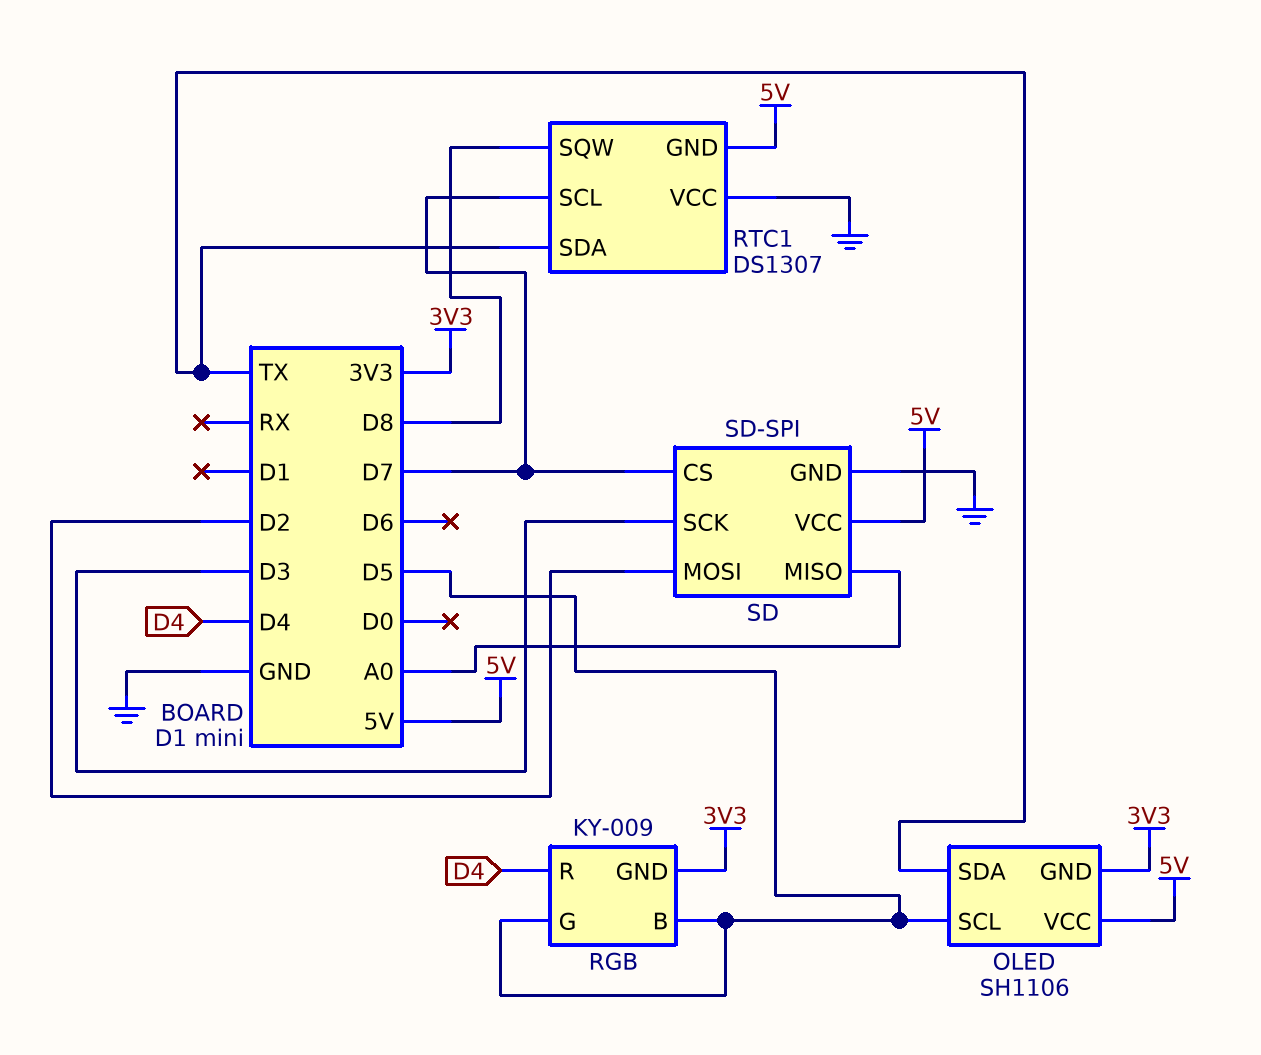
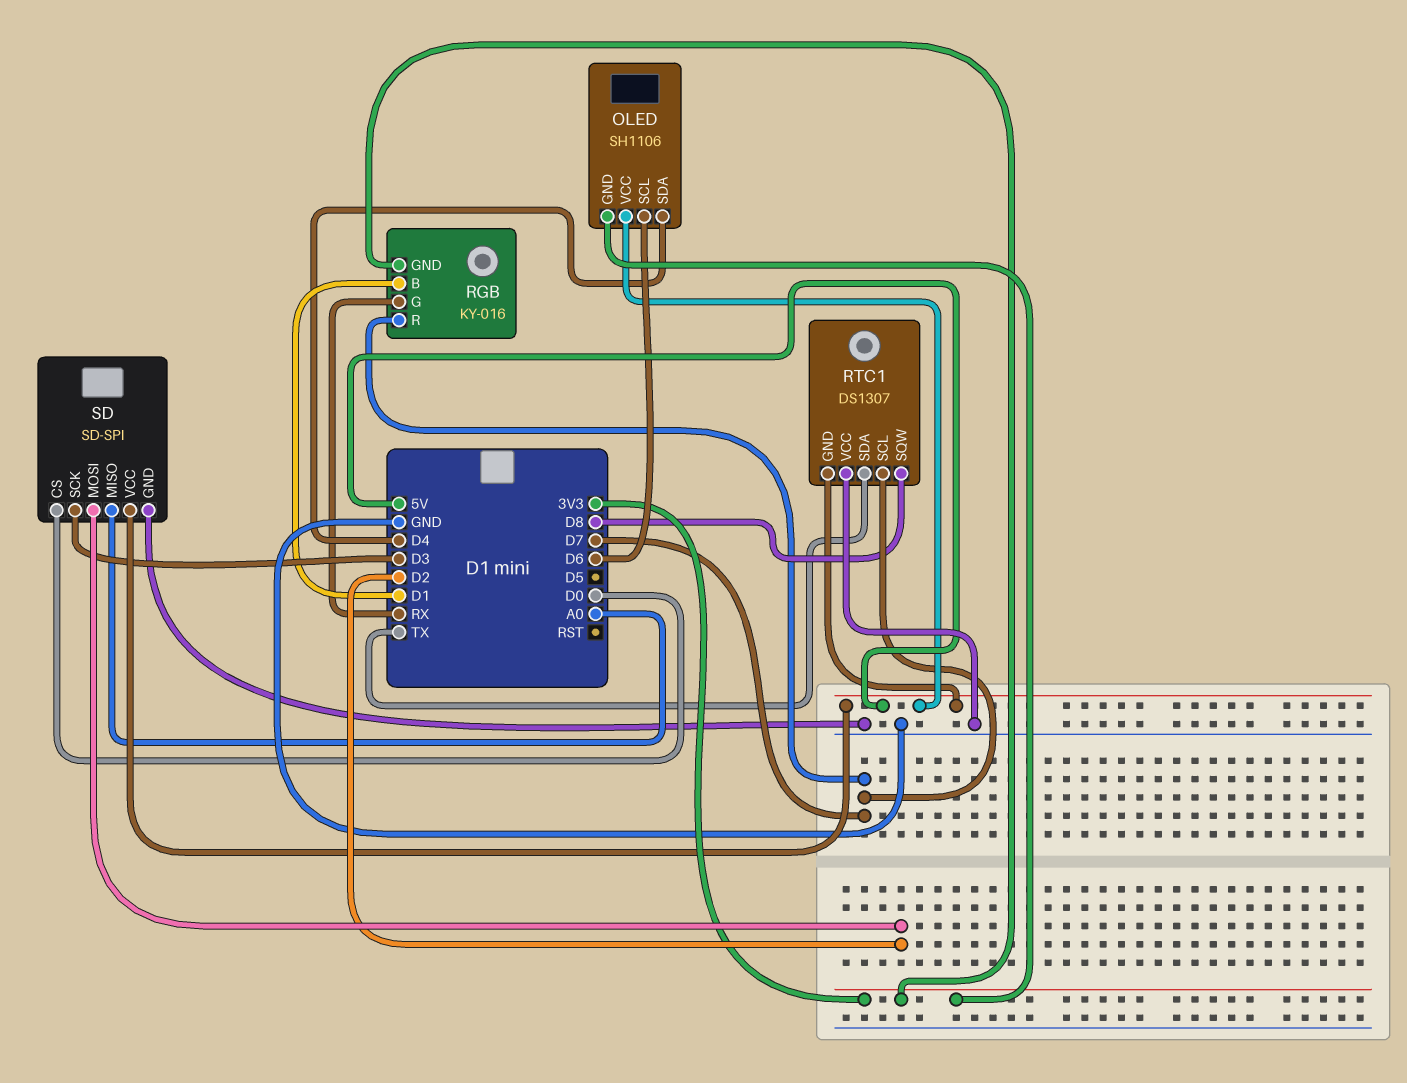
OLED pin SCL: D5 -> D6
OLED pin SDA: TX -> D4
RGB: KY-009 -> KY-016
RGB pin B: D5 -> D1
RGB pin G: D5 -> RX
RGB pin R: D4 -> D7
SD pin CS: D7 -> D0

